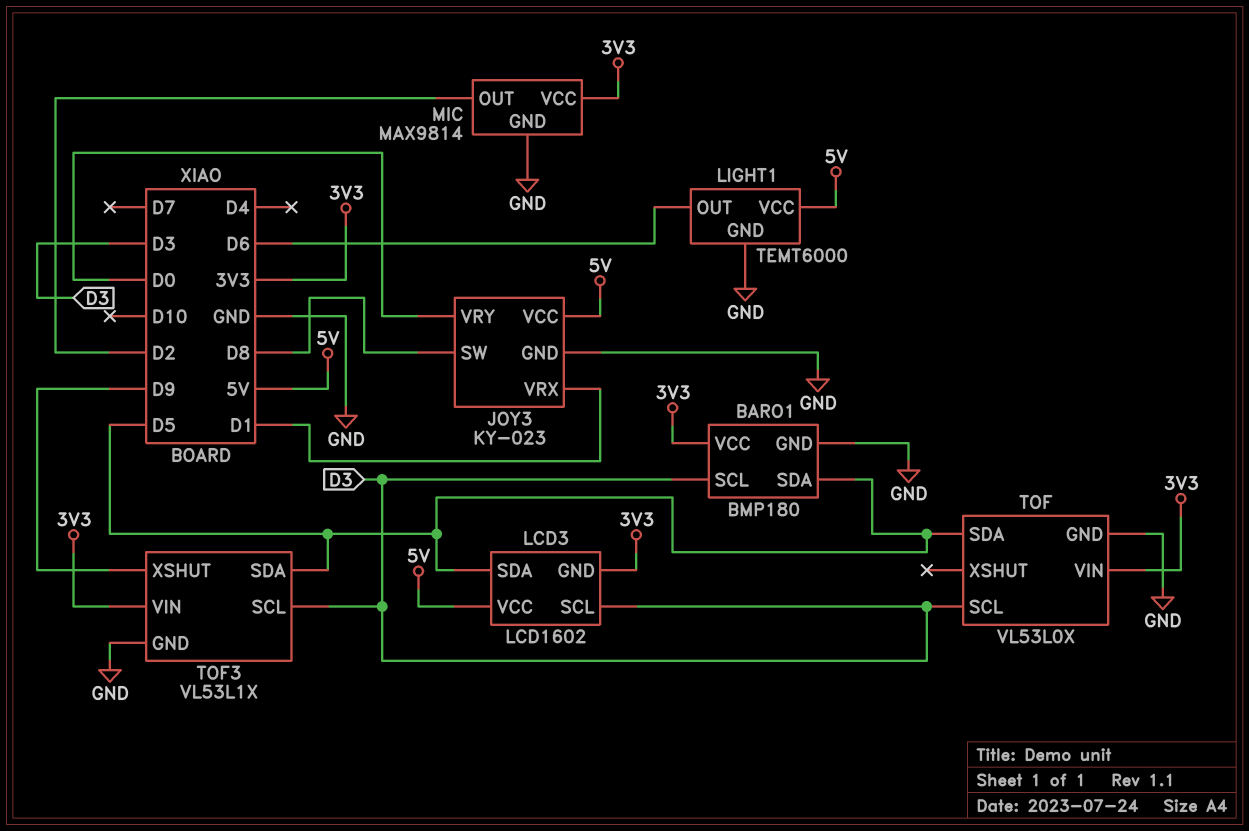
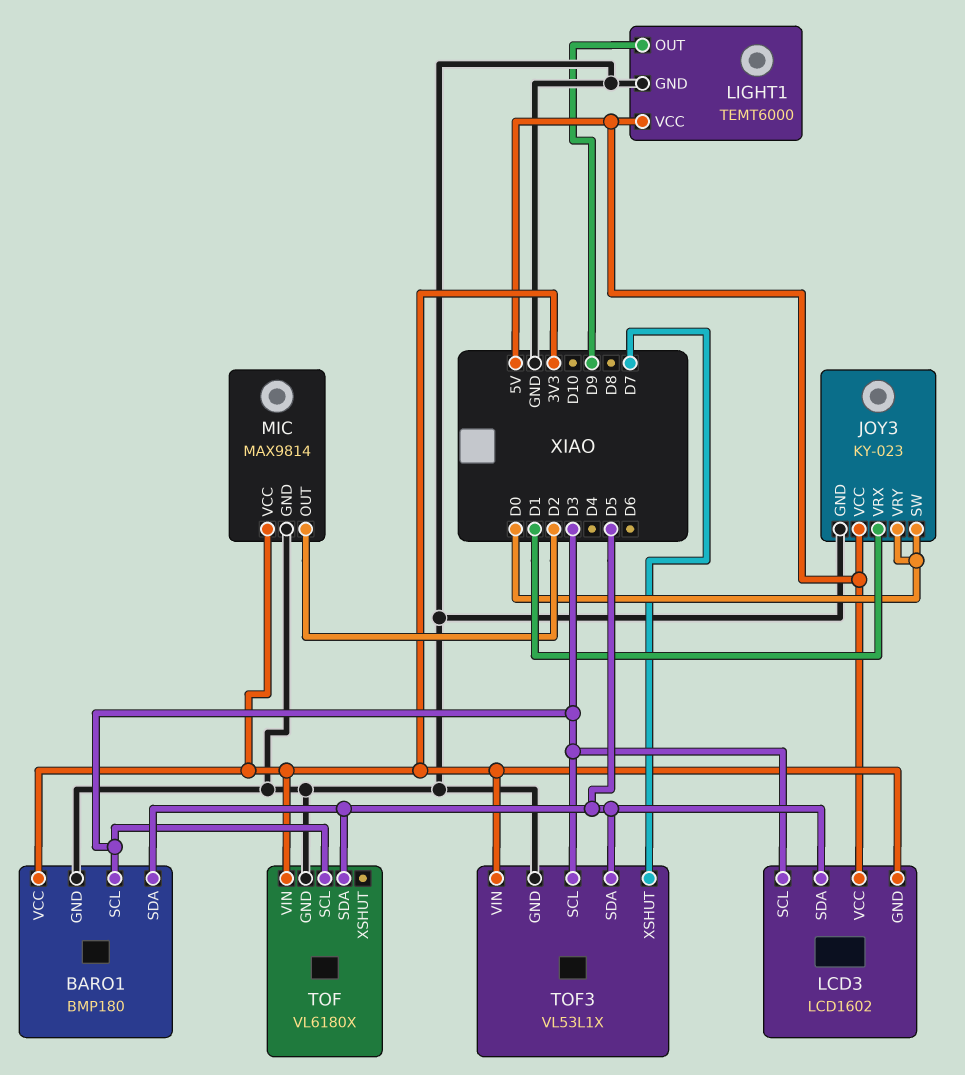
JOY3 pin SW: D8 -> D0
LIGHT1 pin OUT: D6 -> D9
TOF: VL53L0X -> VL6180X
TOF3 pin XSHUT: D9 -> D7

